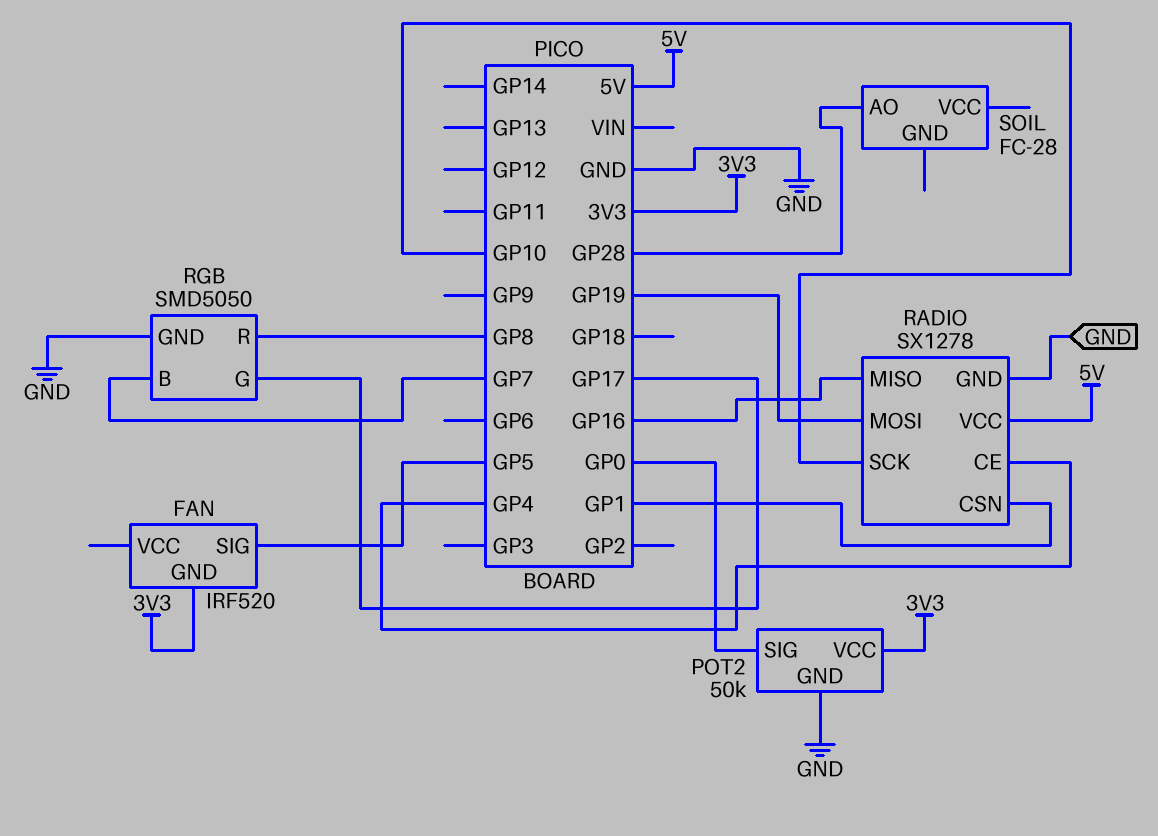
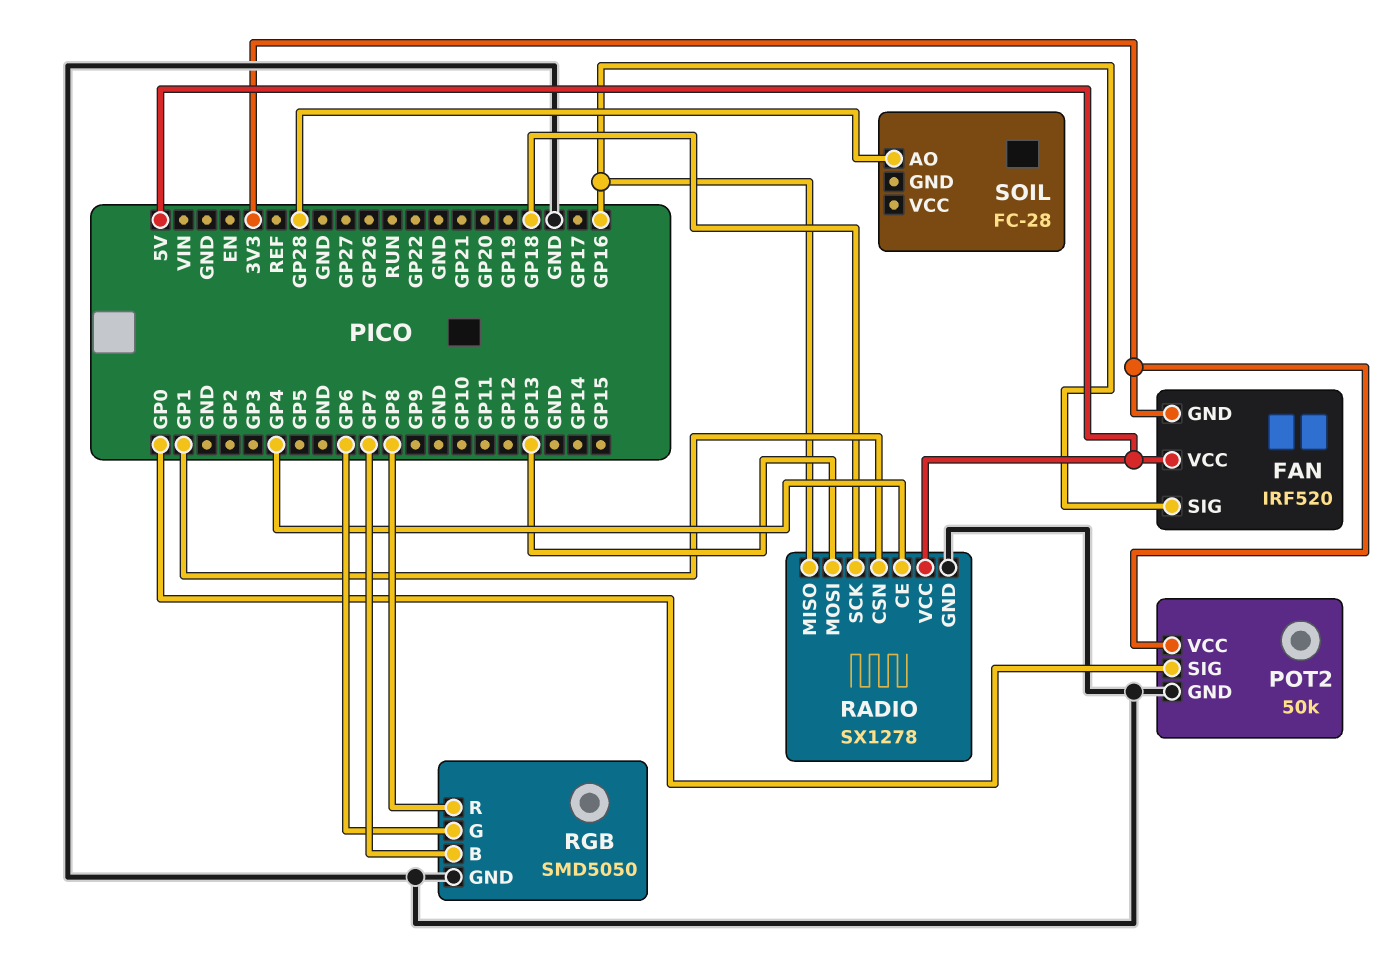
FAN pin SIG: GP5 -> GP16
FAN pin VCC: none -> 5V
RADIO pin MOSI: GP19 -> GP13
RADIO pin SCK: GP10 -> GP18
RGB pin G: GP17 -> GP6

